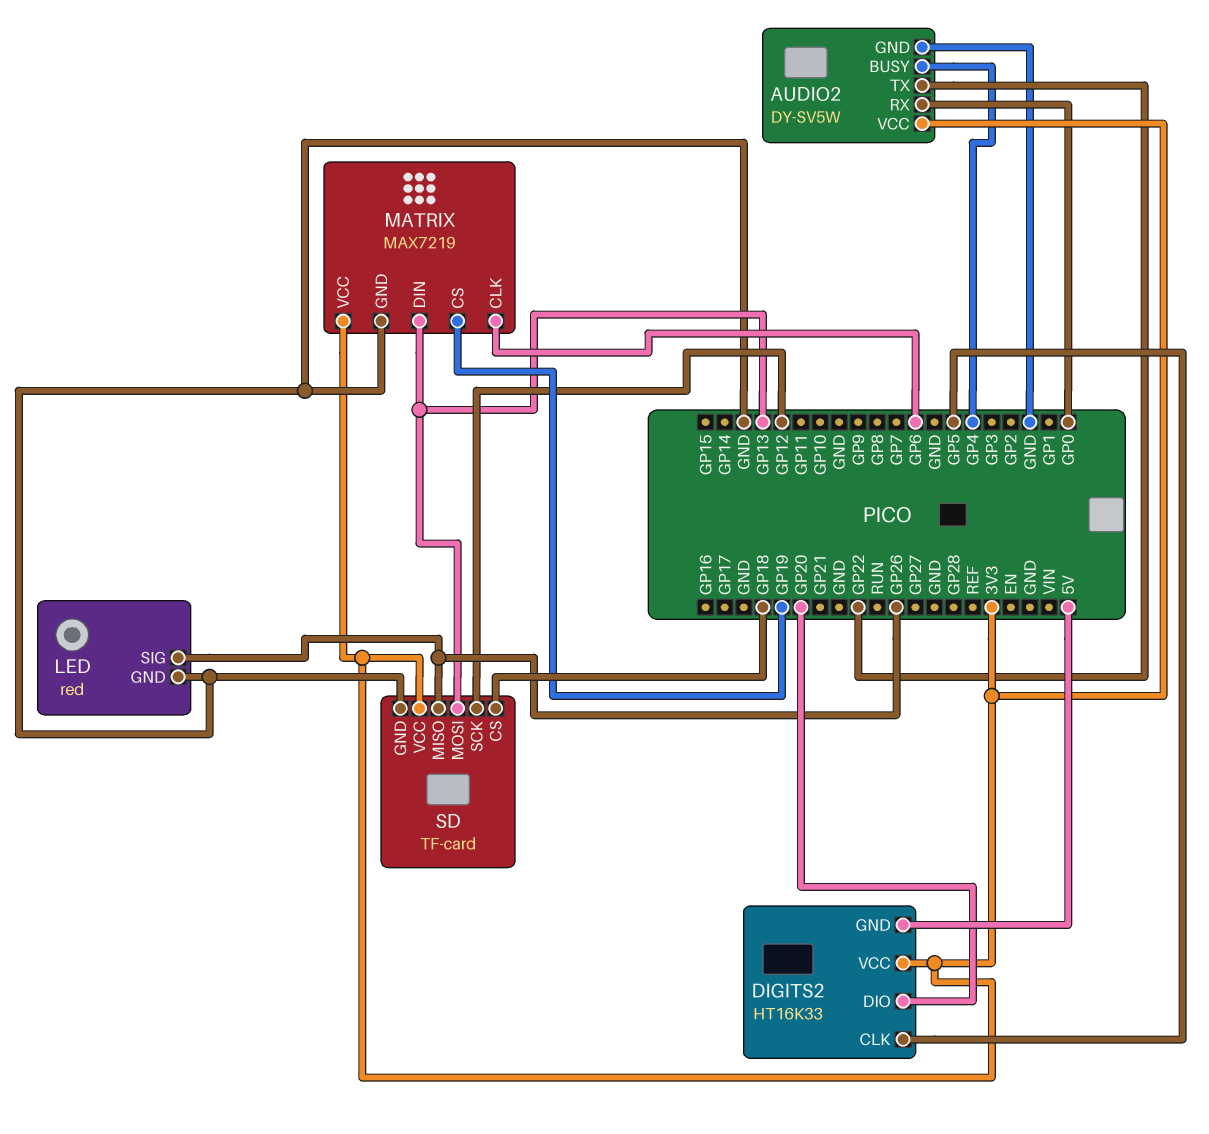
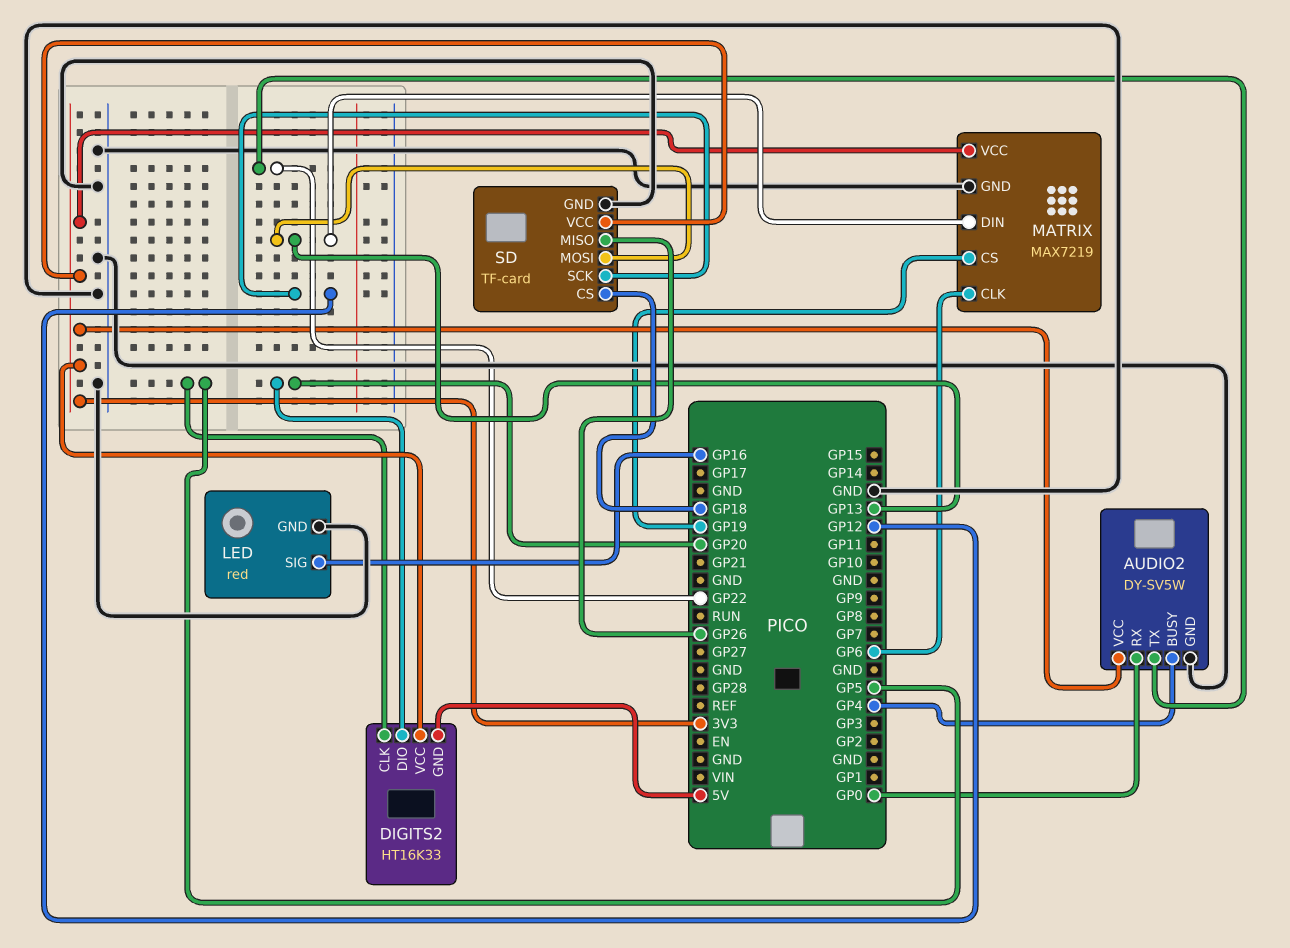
LED pin SIG: GP26 -> GP16

